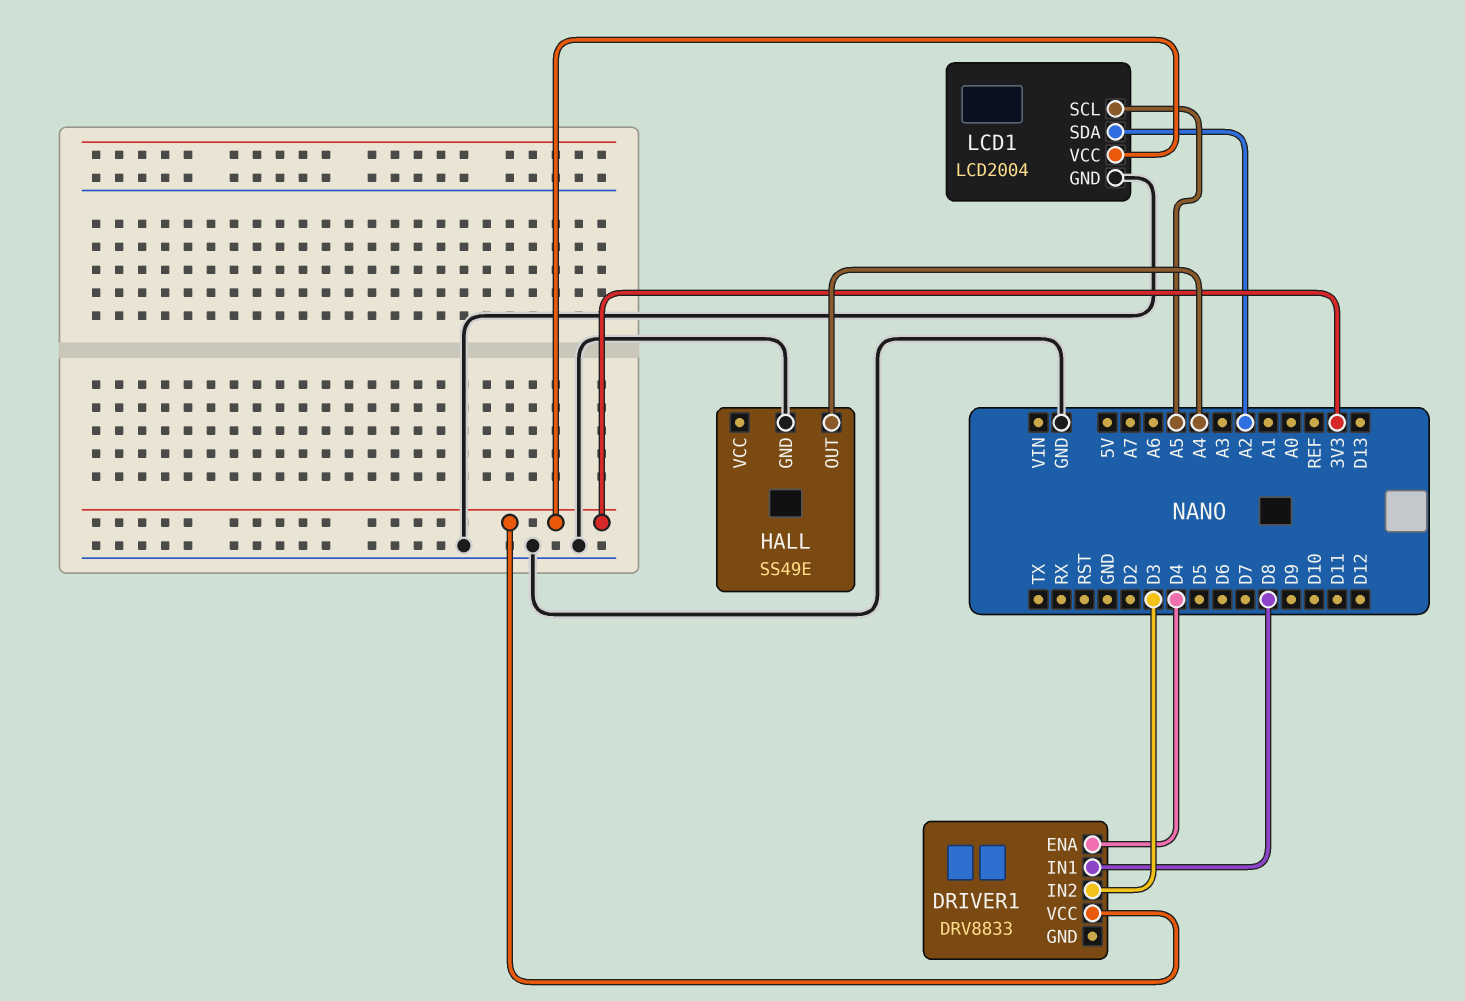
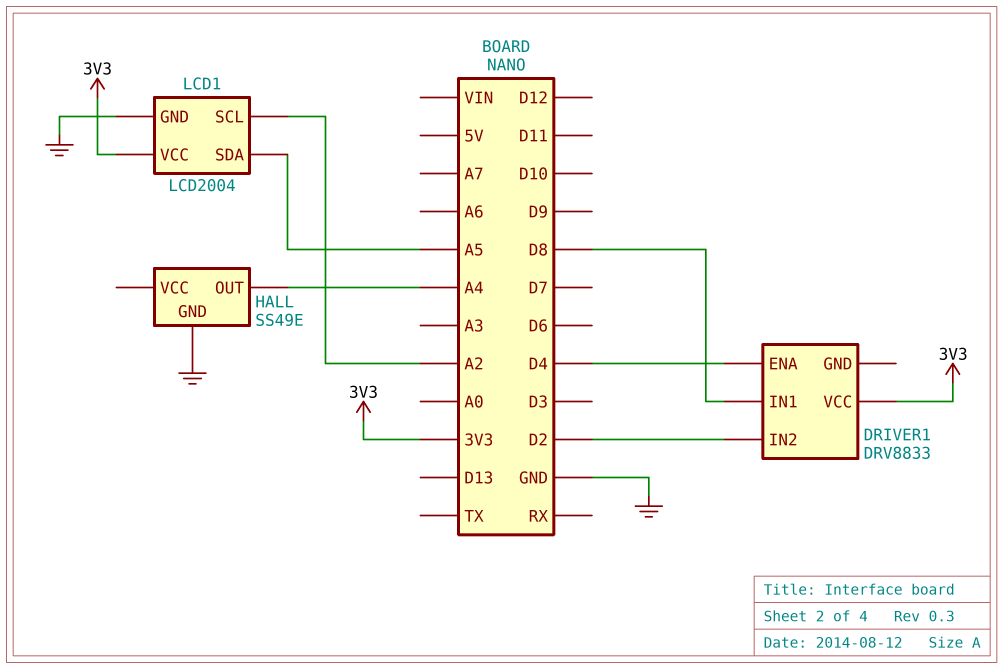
DRIVER1 pin IN2: D3 -> D2
LCD1 pin SCL: A5 -> A2
LCD1 pin SDA: A2 -> A5

